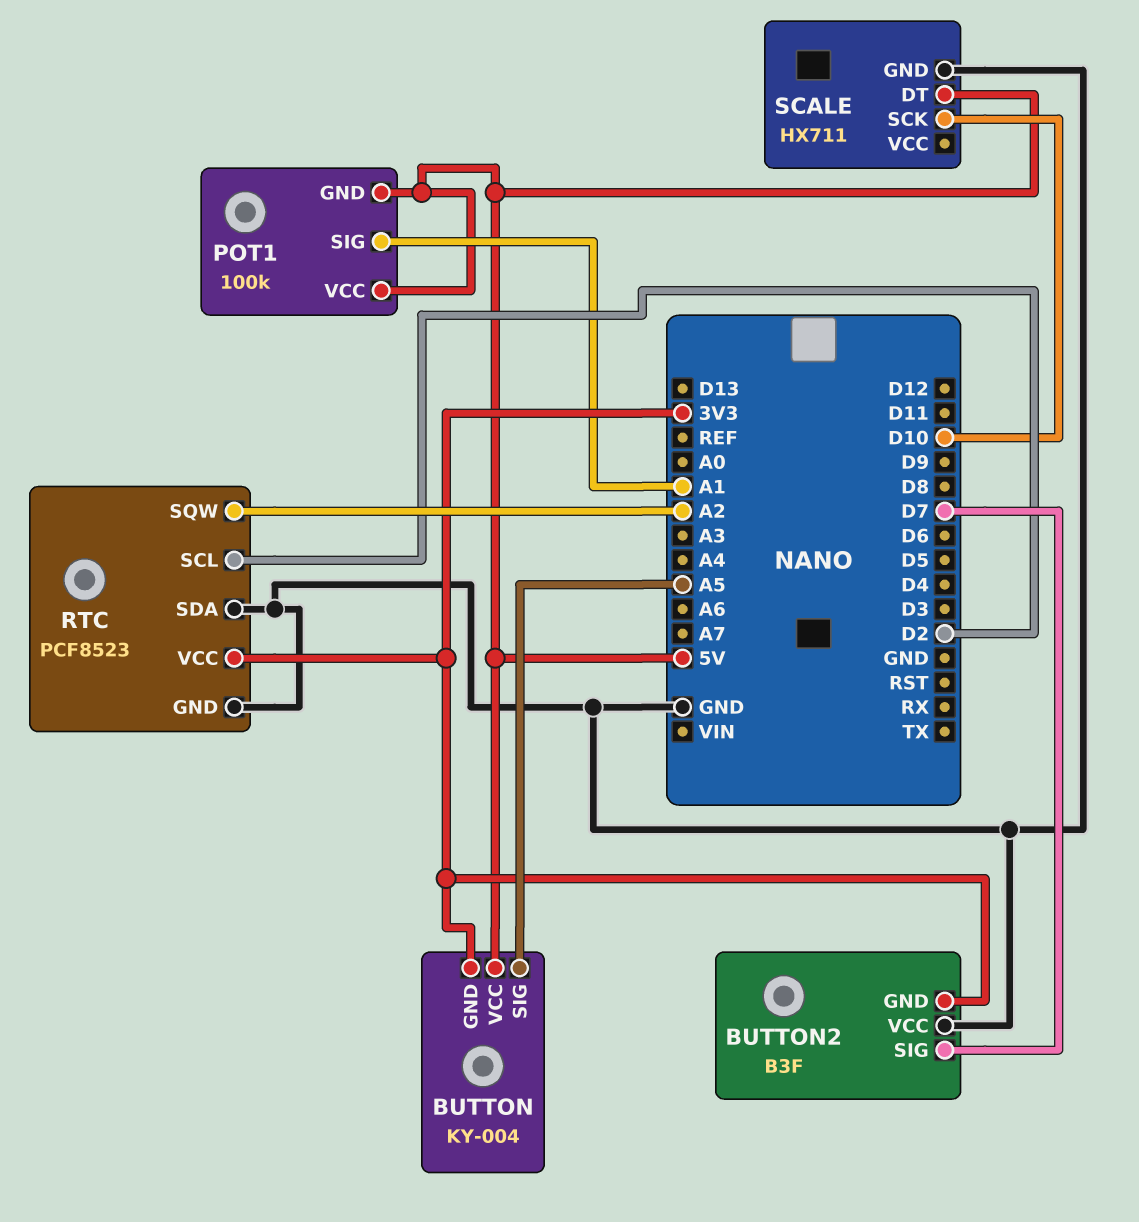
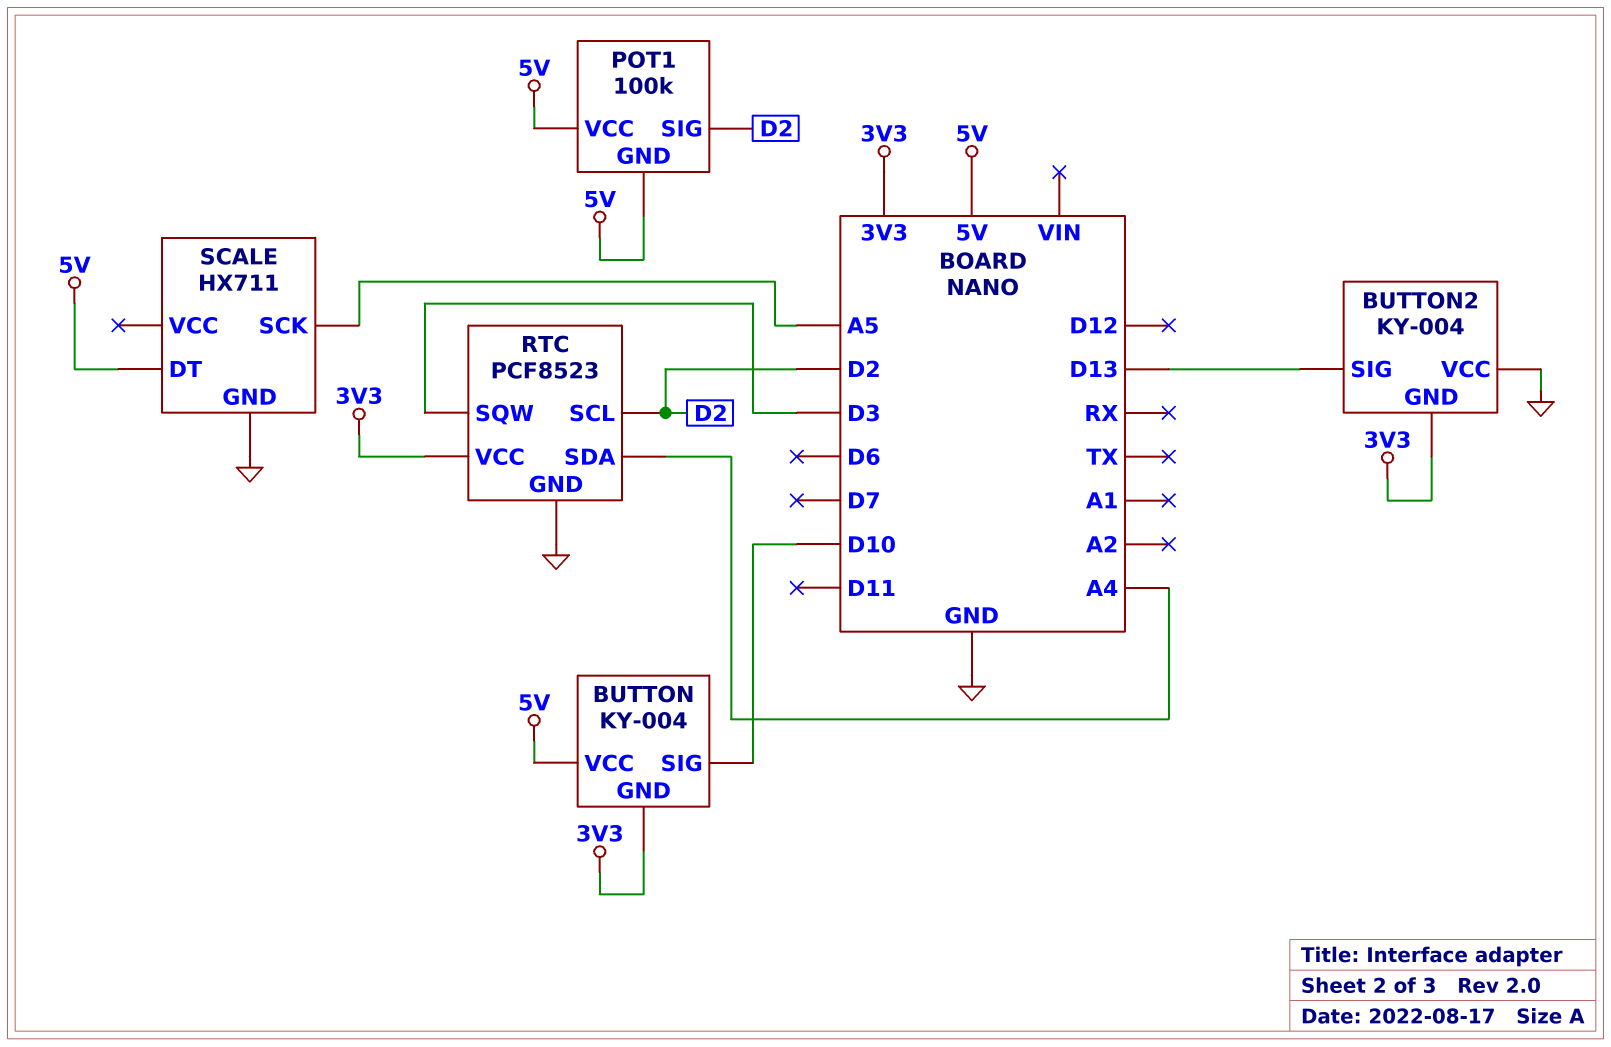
BUTTON pin SIG: A5 -> D10
BUTTON2: B3F -> KY-004
BUTTON2 pin SIG: D7 -> D13
POT1 pin SIG: A1 -> D2
RTC pin SDA: GND -> A4
RTC pin SQW: A2 -> D3
SCALE pin SCK: D10 -> A5

